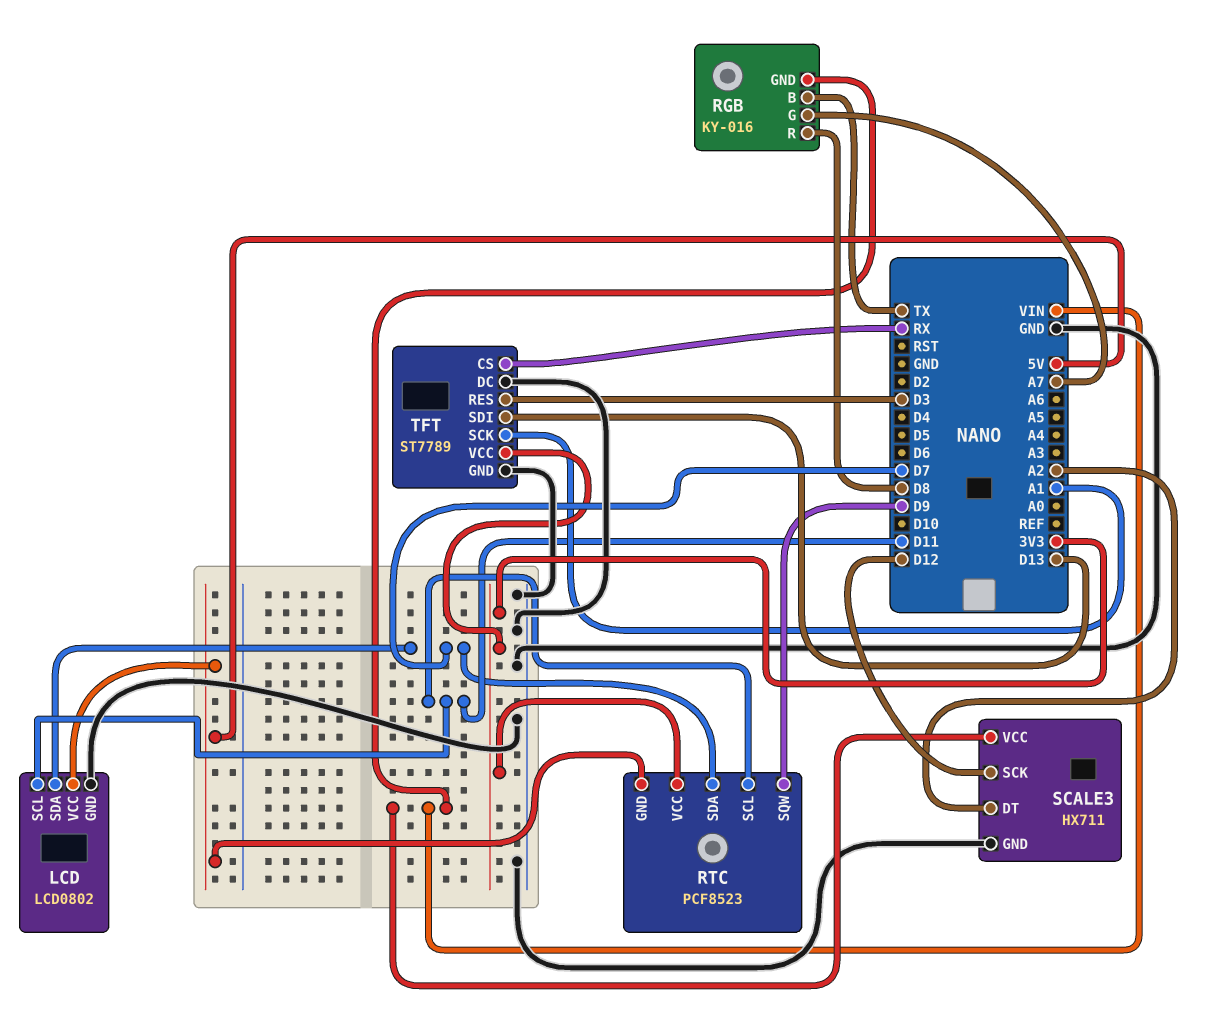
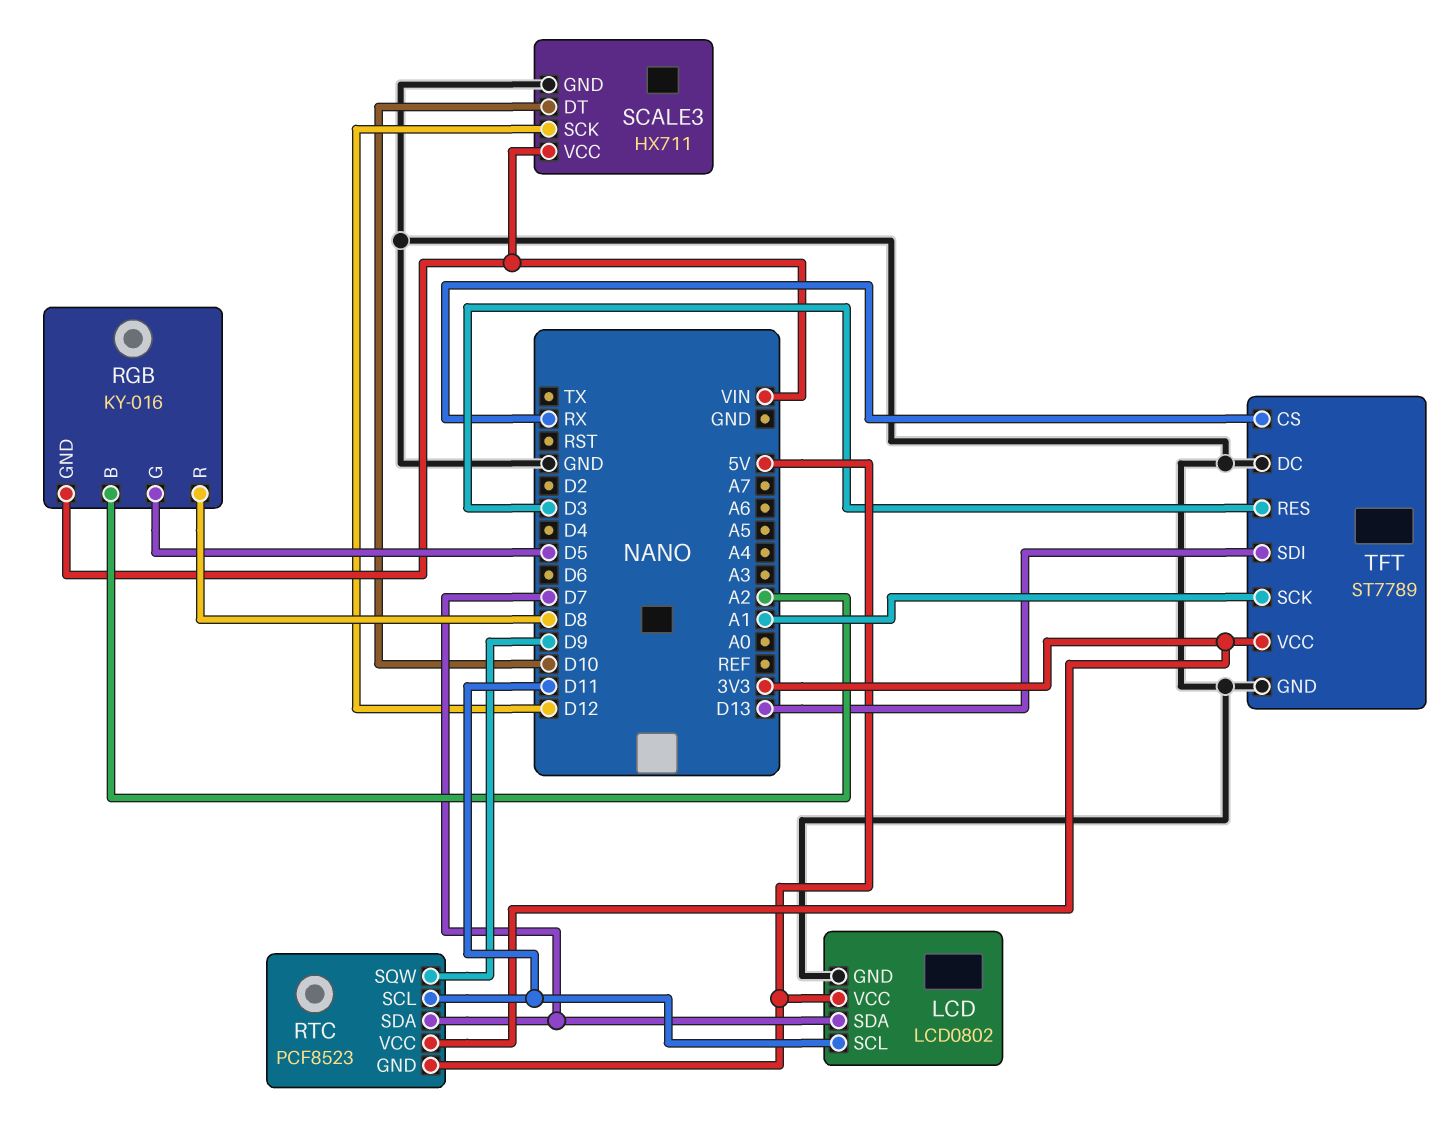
RGB pin B: TX -> A2
RGB pin G: A7 -> D5
SCALE3 pin DT: A2 -> D10

